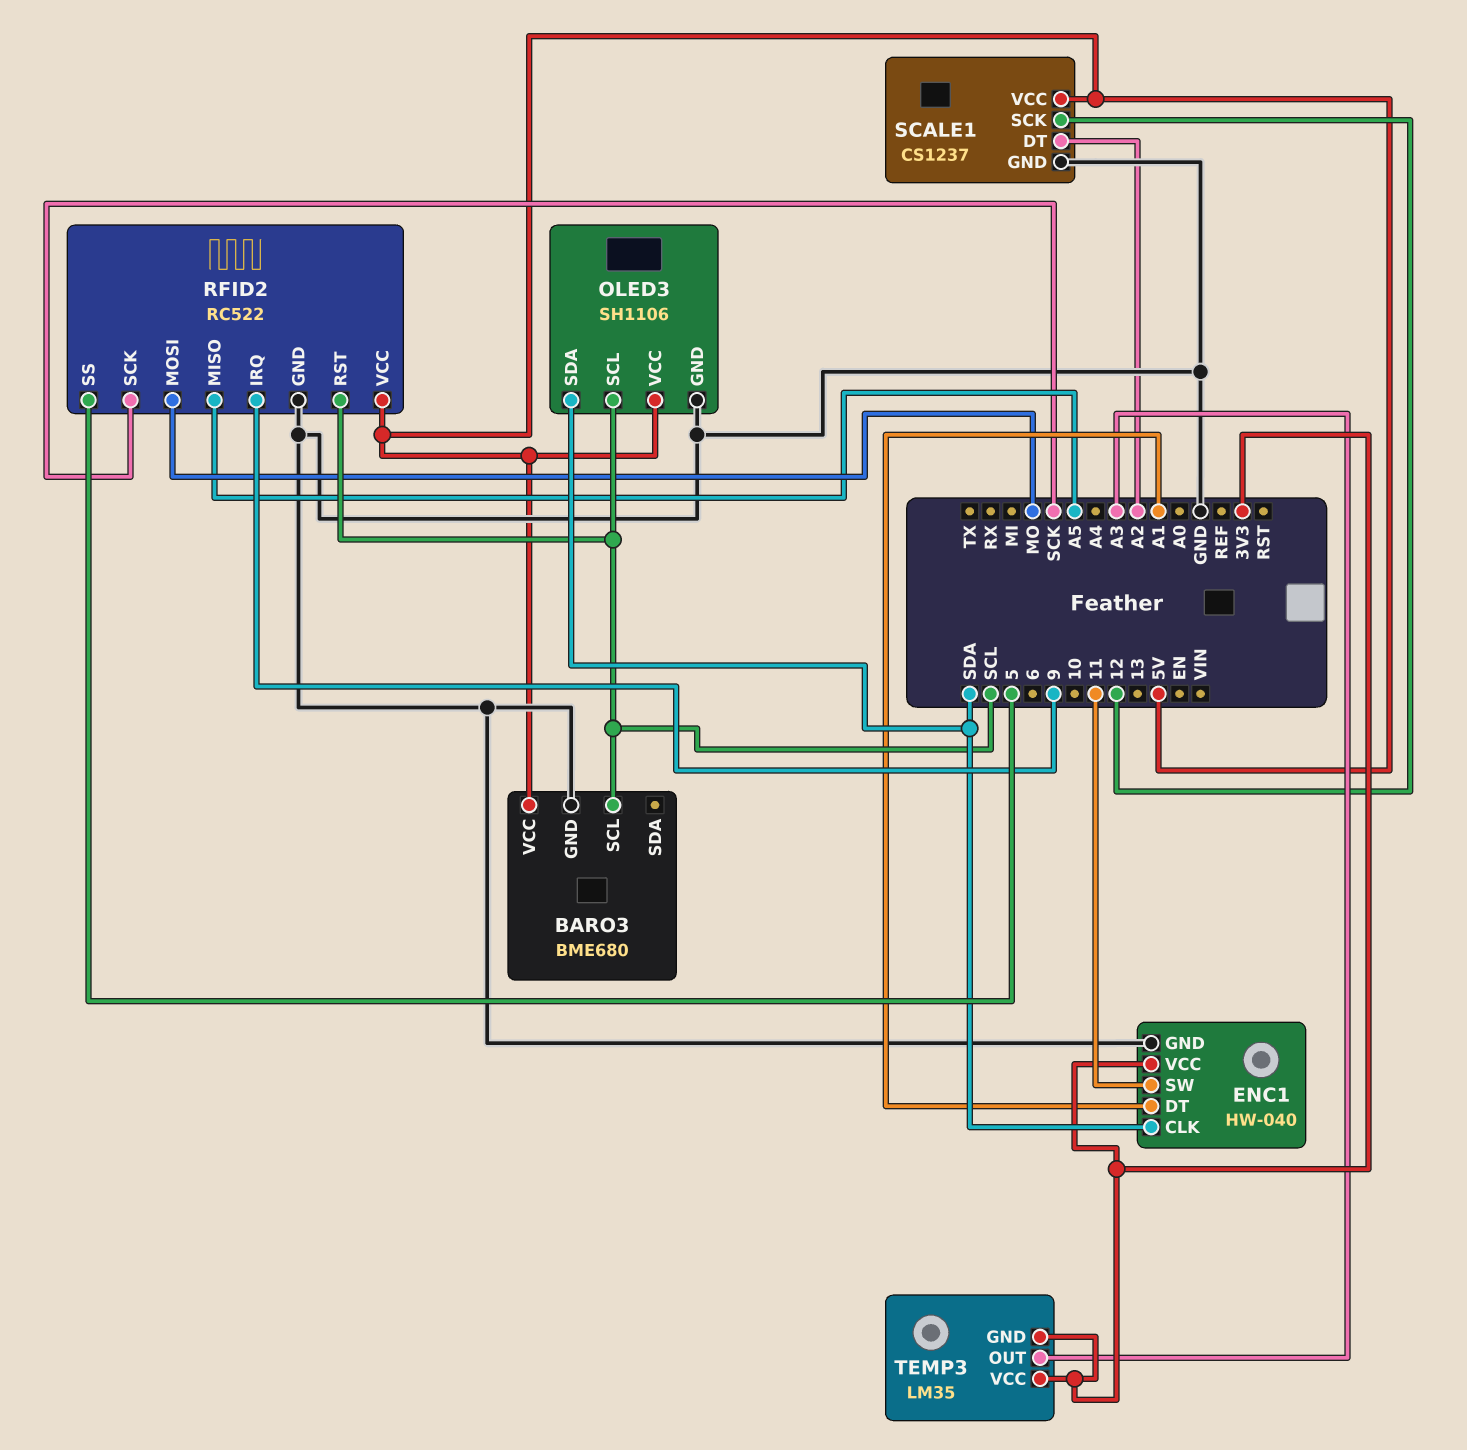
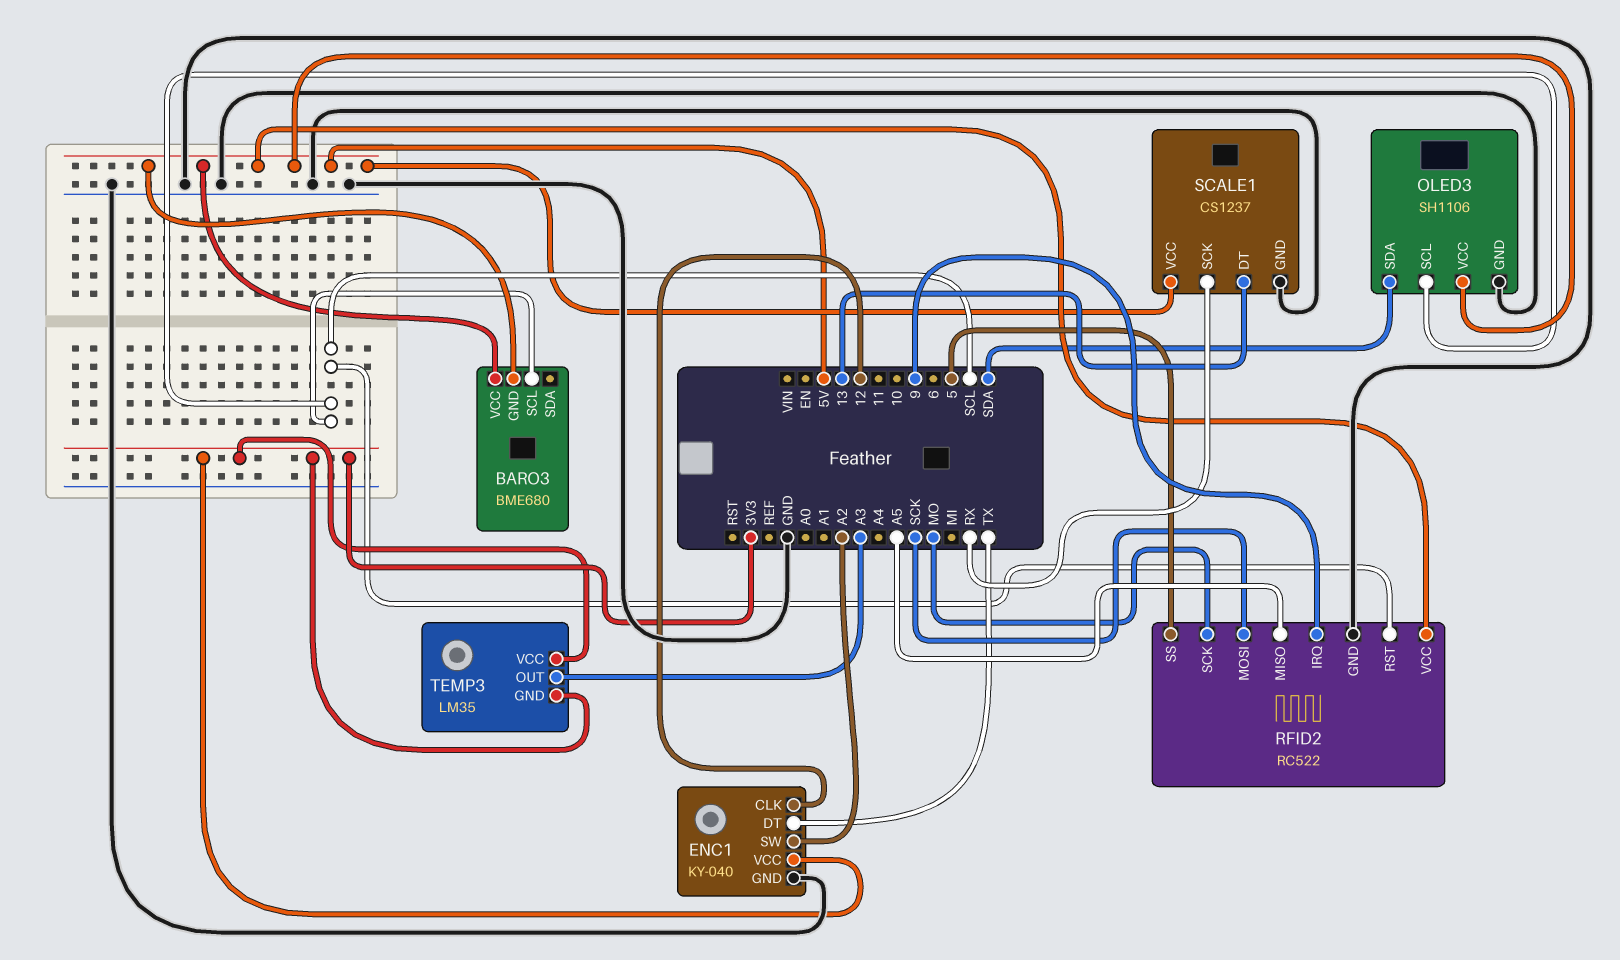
BARO3 pin GND: GND -> 5V
ENC1: HW-040 -> KY-040
ENC1 pin CLK: SDA -> 12
ENC1 pin DT: A1 -> TX
ENC1 pin SW: 11 -> A2
RFID2 pin MOSI: MO -> SCK
RFID2 pin SCK: SCK -> MO
SCALE1 pin DT: A2 -> 13
SCALE1 pin SCK: 12 -> RX

